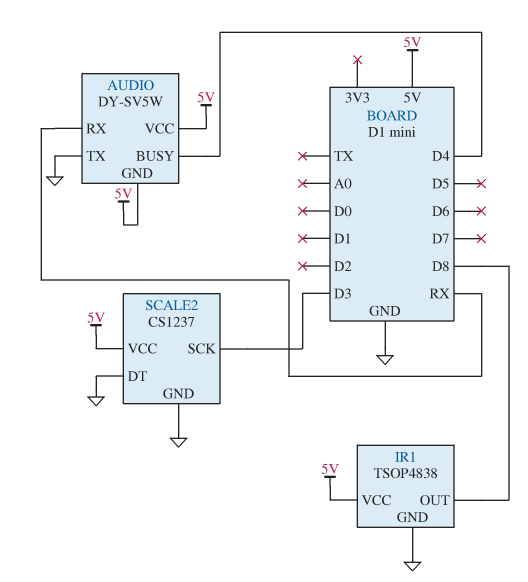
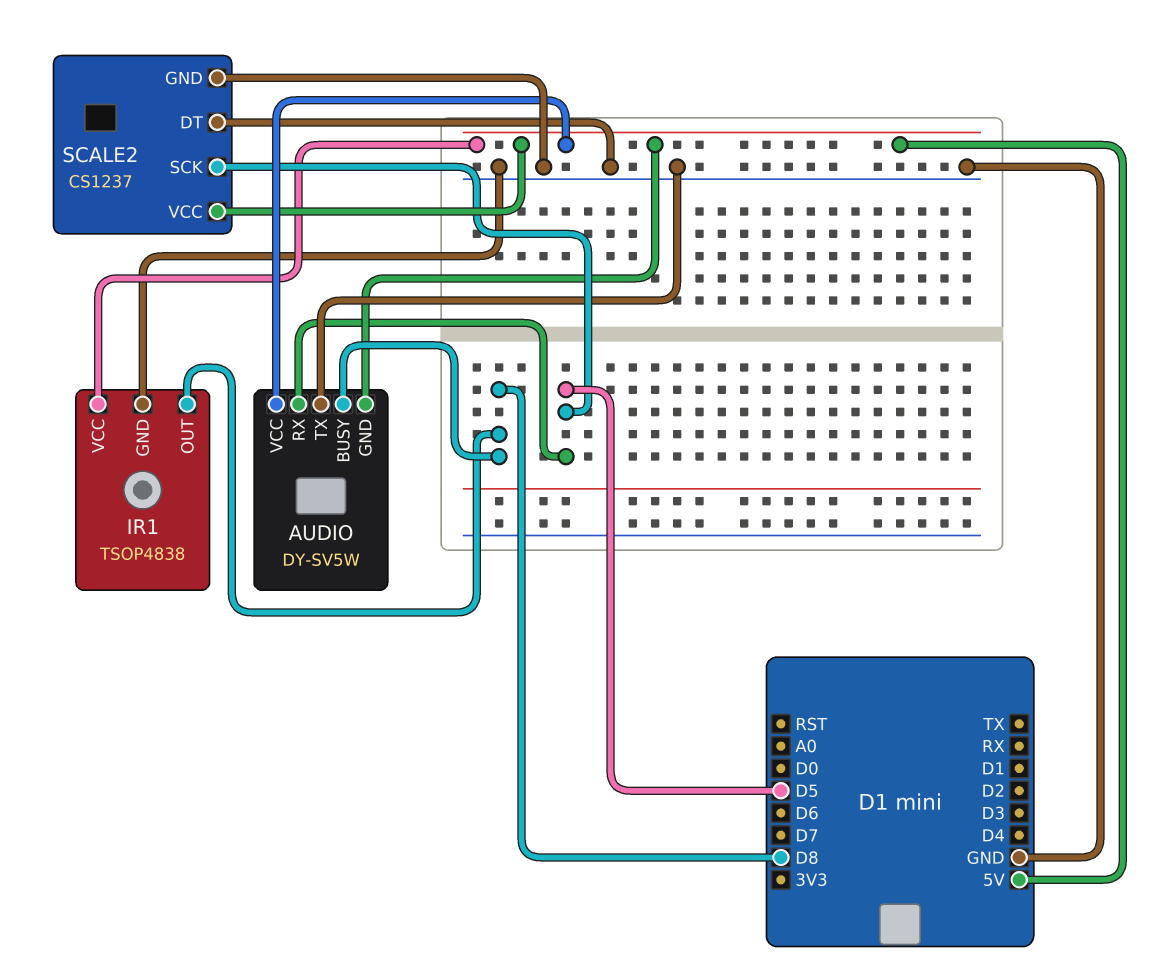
AUDIO pin BUSY: D4 -> D8
AUDIO pin RX: RX -> D5
SCALE2 pin SCK: D3 -> D5

